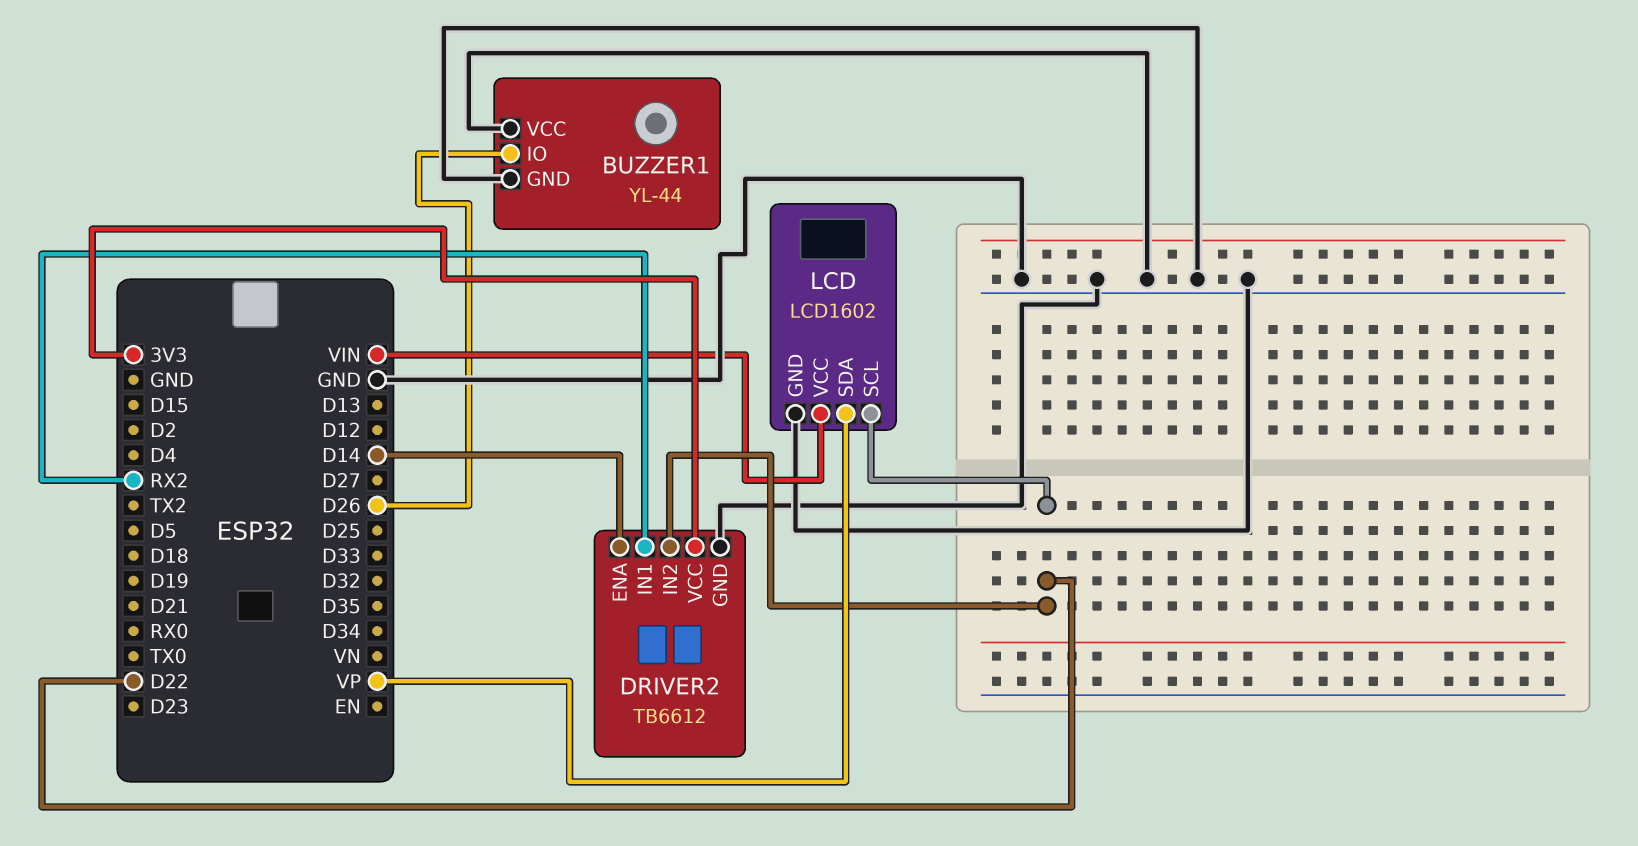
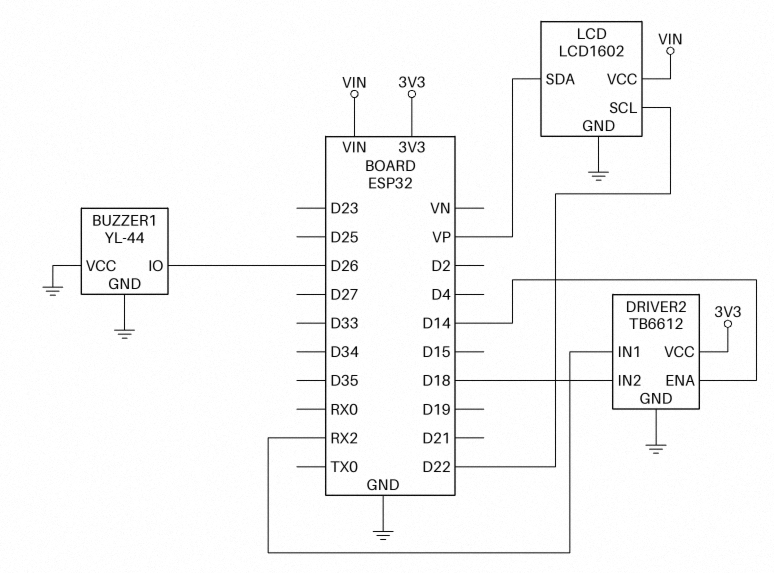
DRIVER2 pin IN2: D22 -> D18

